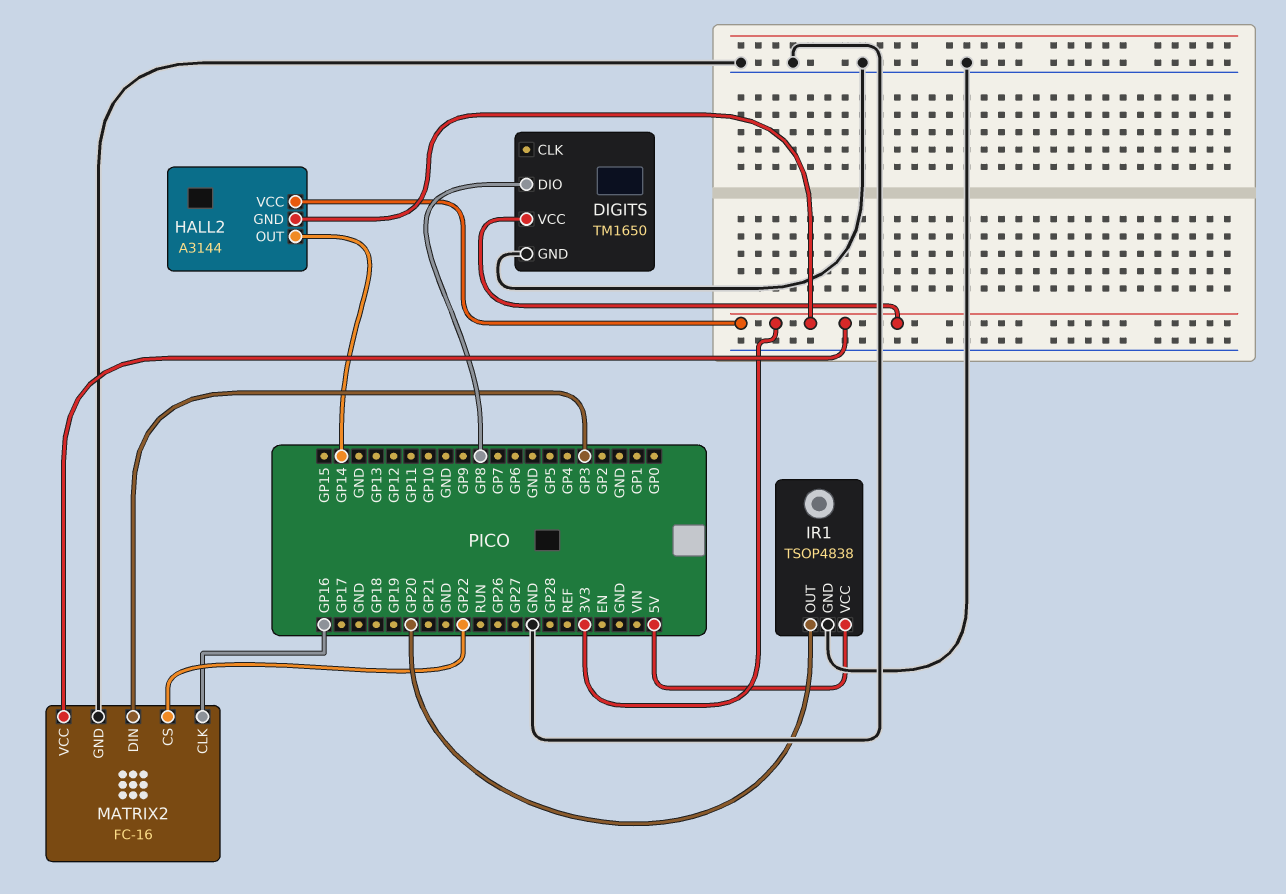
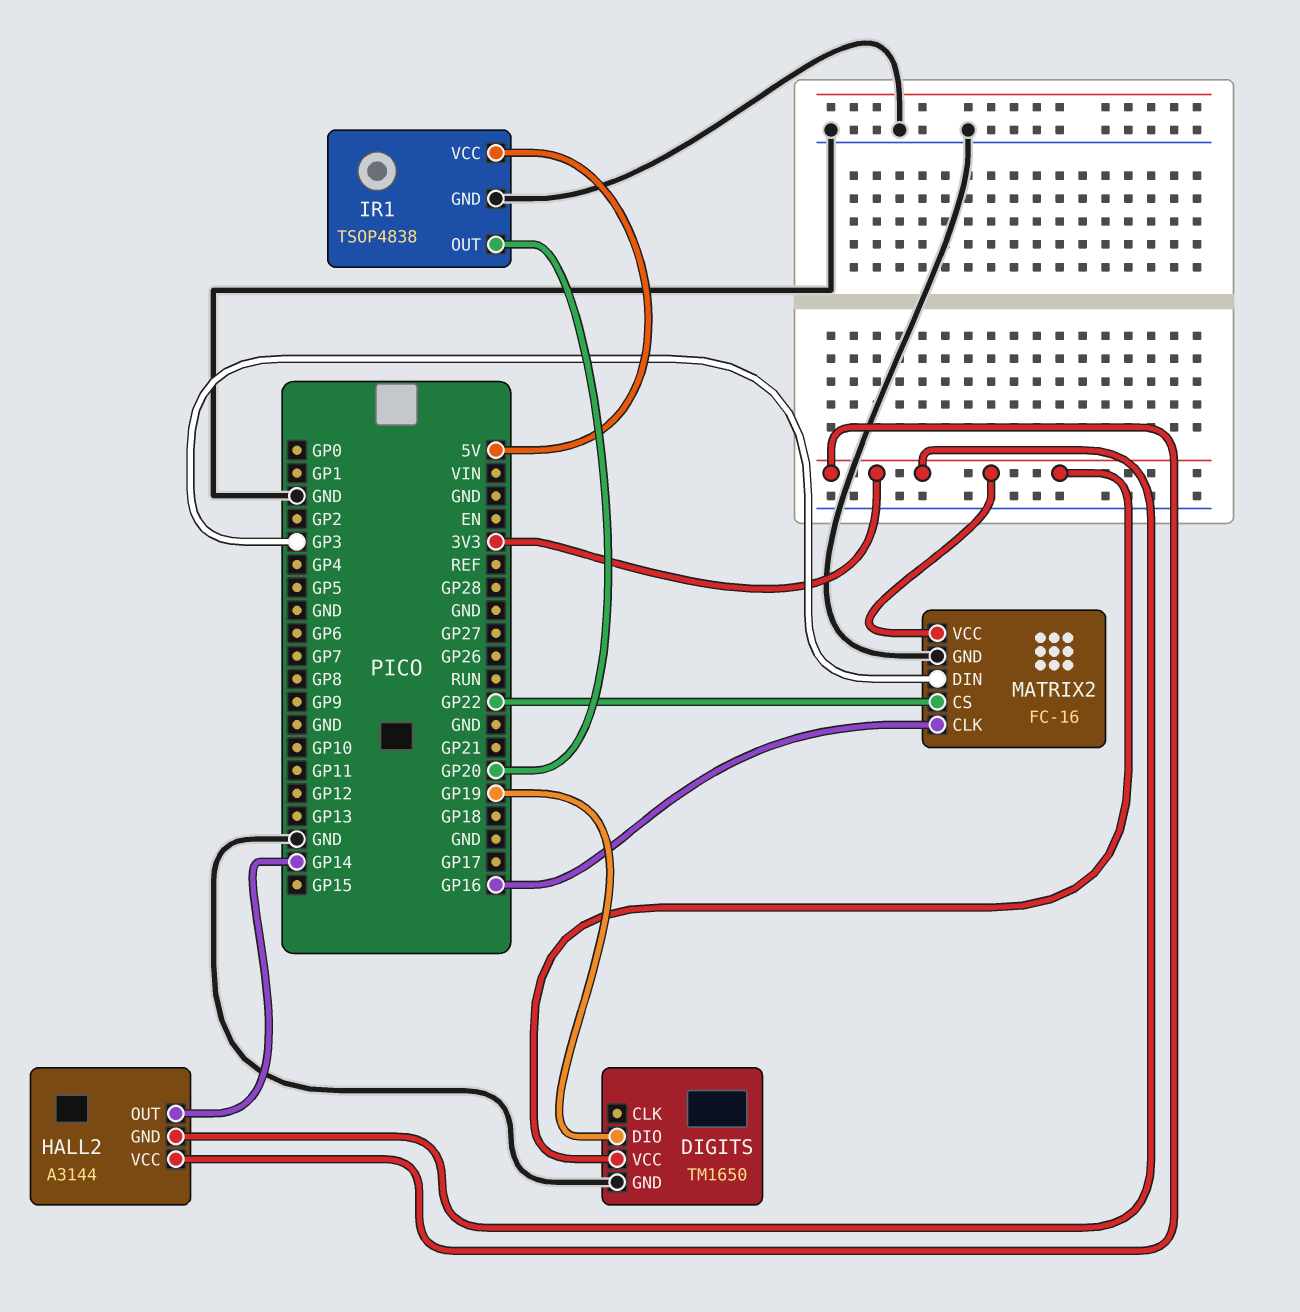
DIGITS pin DIO: GP8 -> GP19

